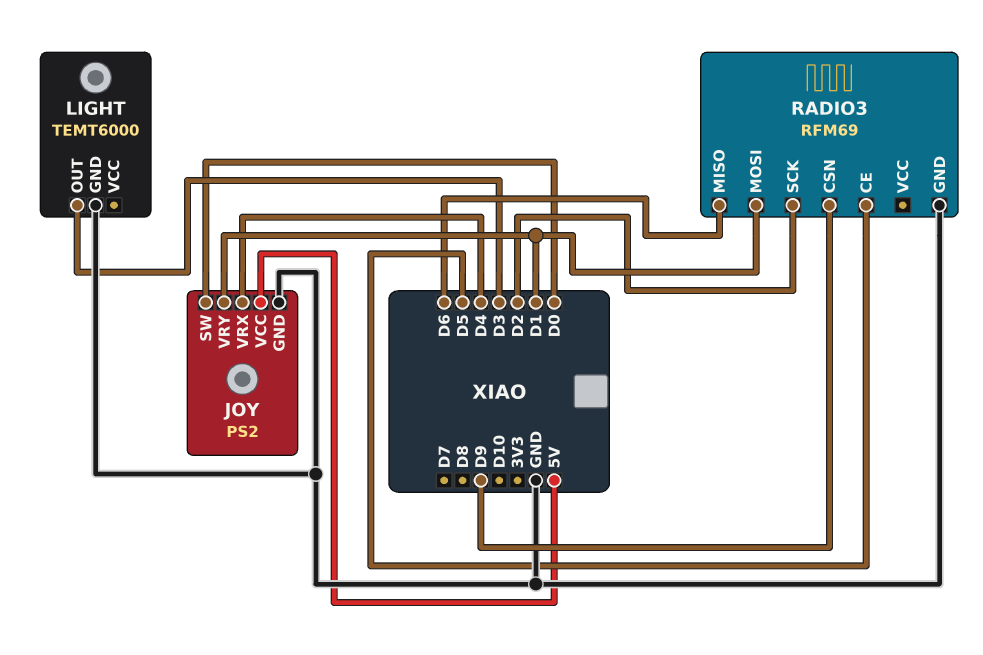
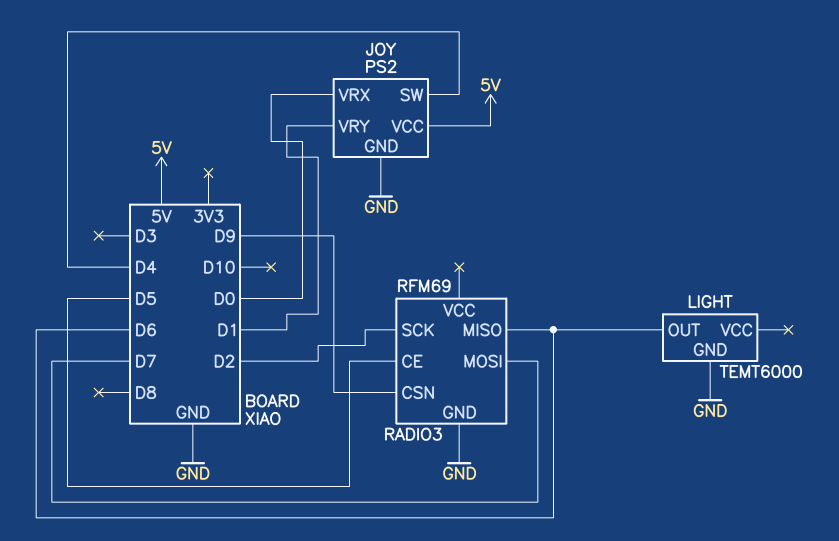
JOY pin SW: D0 -> D4
JOY pin VRX: D4 -> D0
LIGHT pin OUT: D3 -> D6
RADIO3 pin MOSI: D1 -> D7

